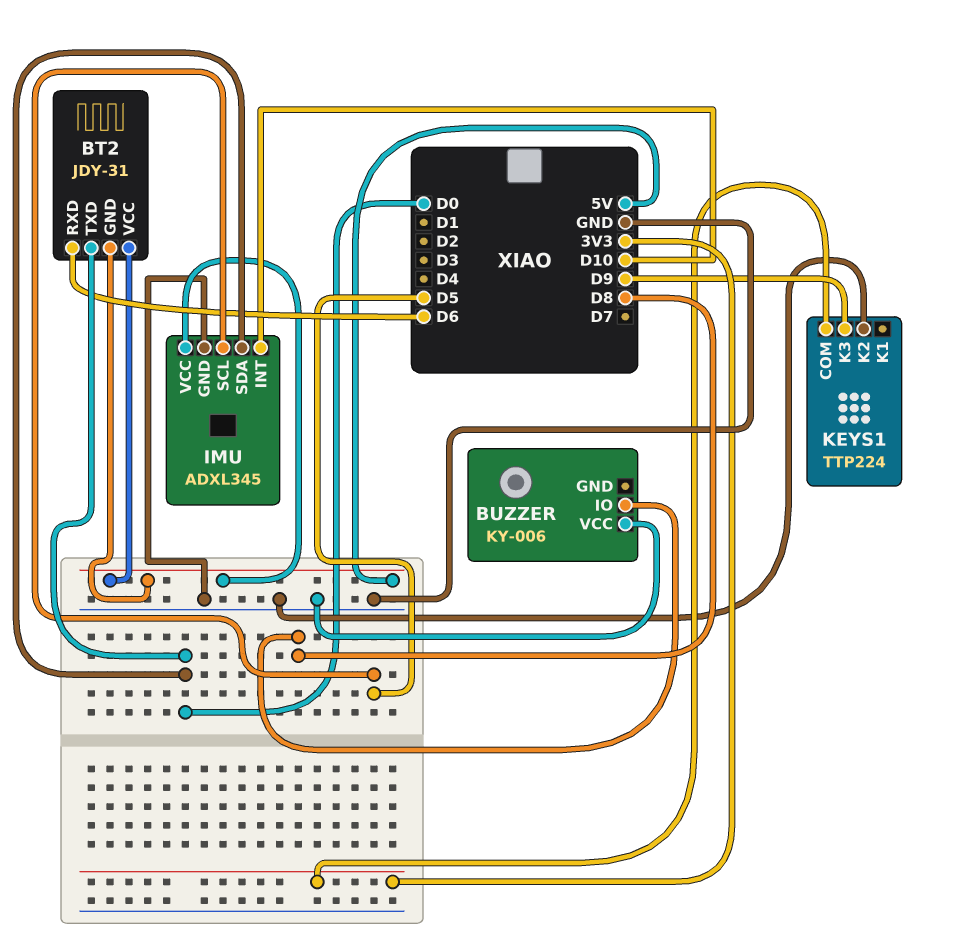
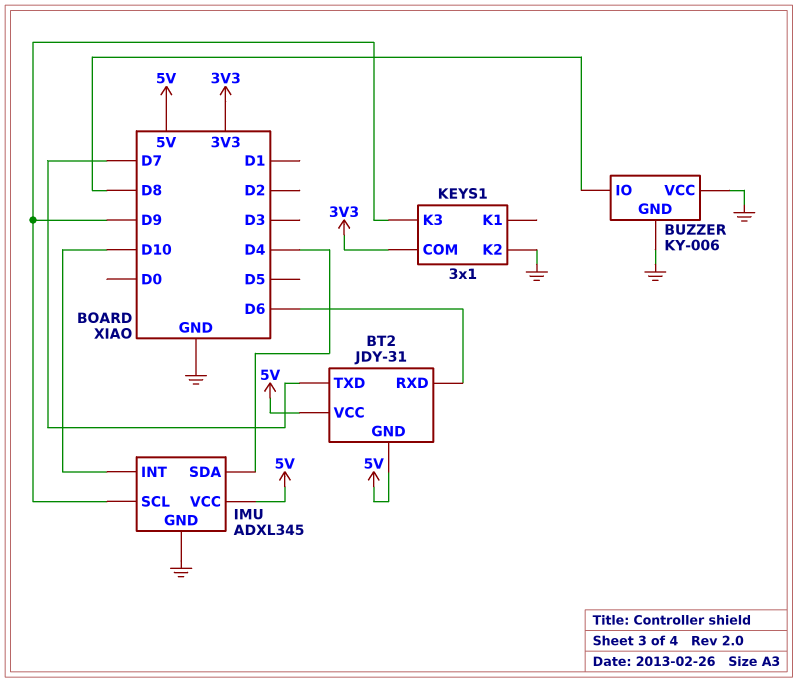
BT2 pin TXD: D0 -> D7
BUZZER pin GND: none -> GND
IMU pin SCL: D5 -> D9
IMU pin SDA: D0 -> D4
KEYS1: TTP224 -> 3x1

